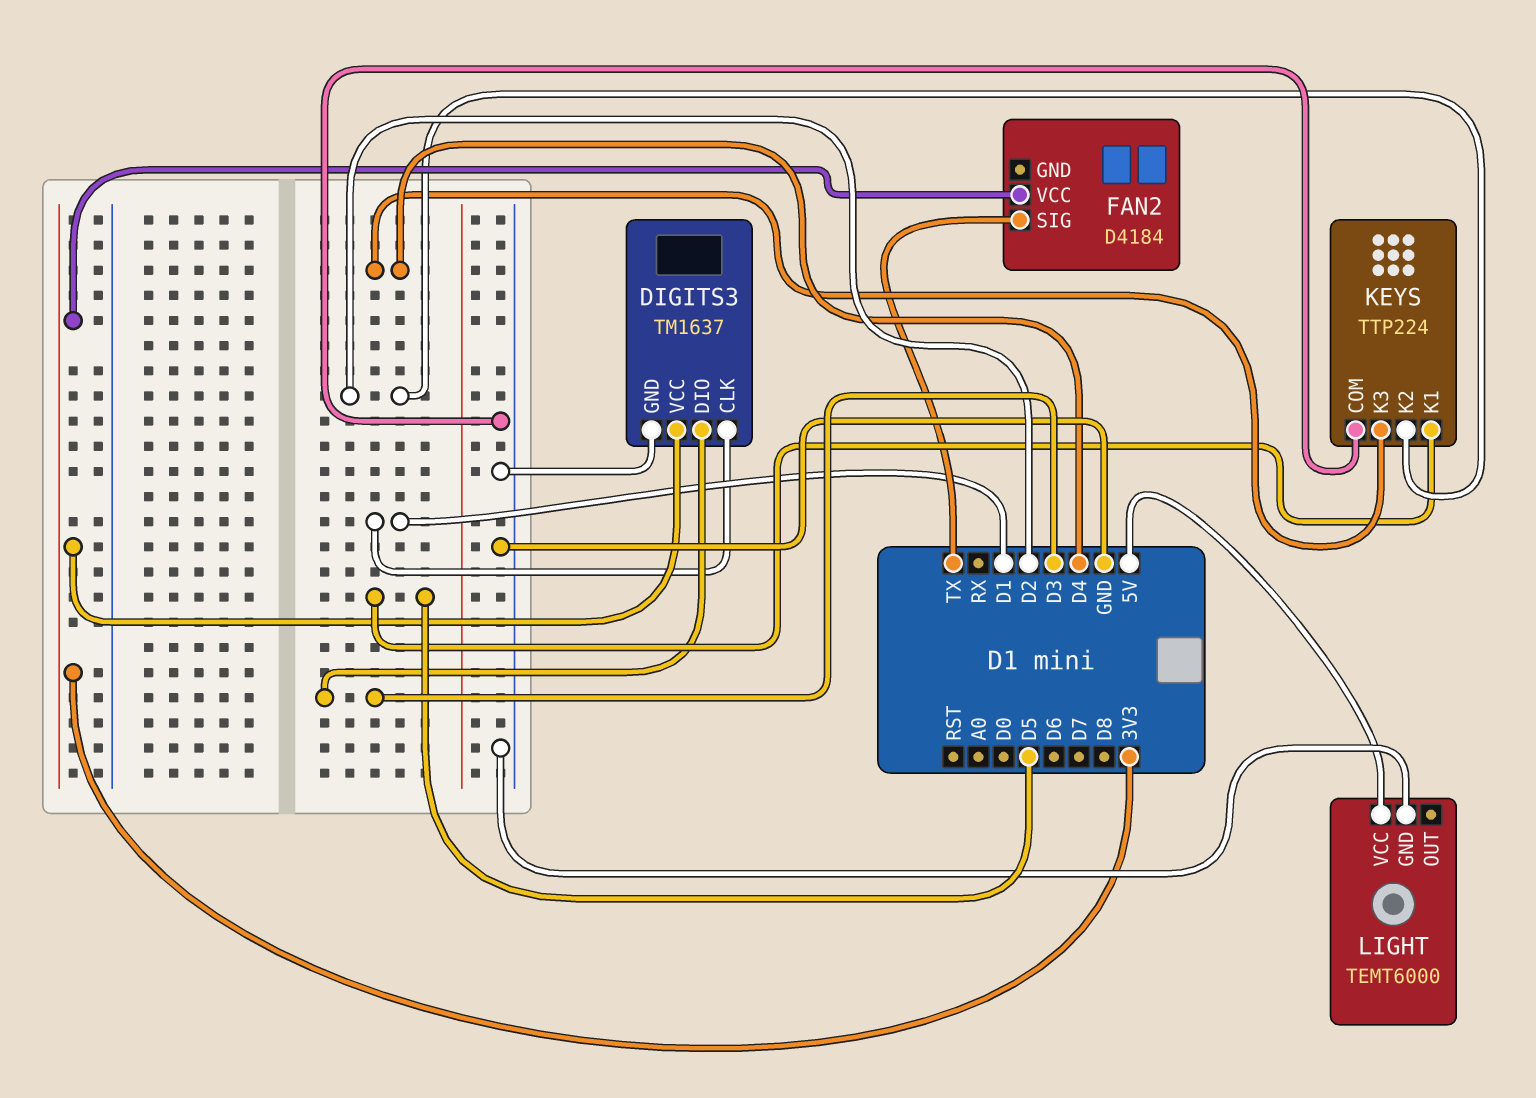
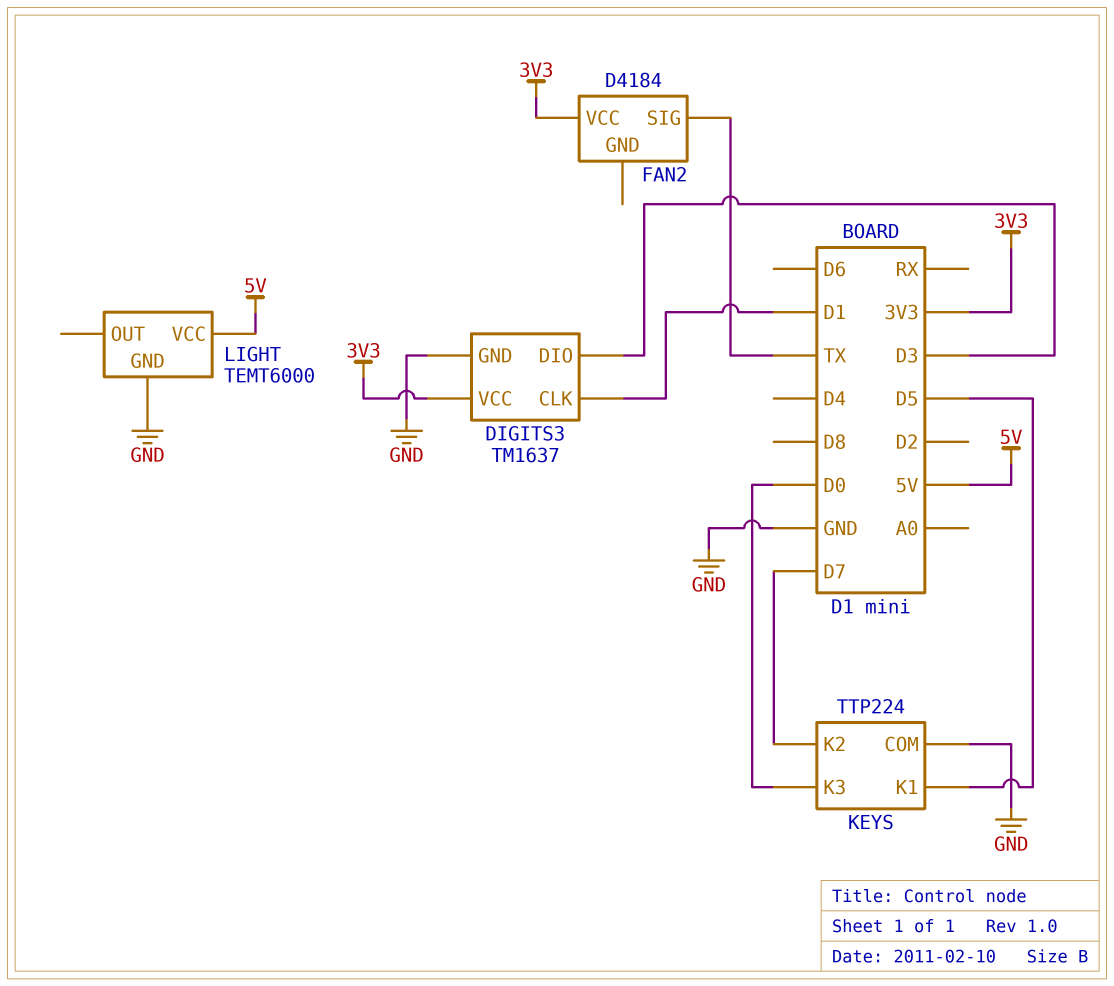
KEYS pin K2: D2 -> D7
KEYS pin K3: D4 -> D0

